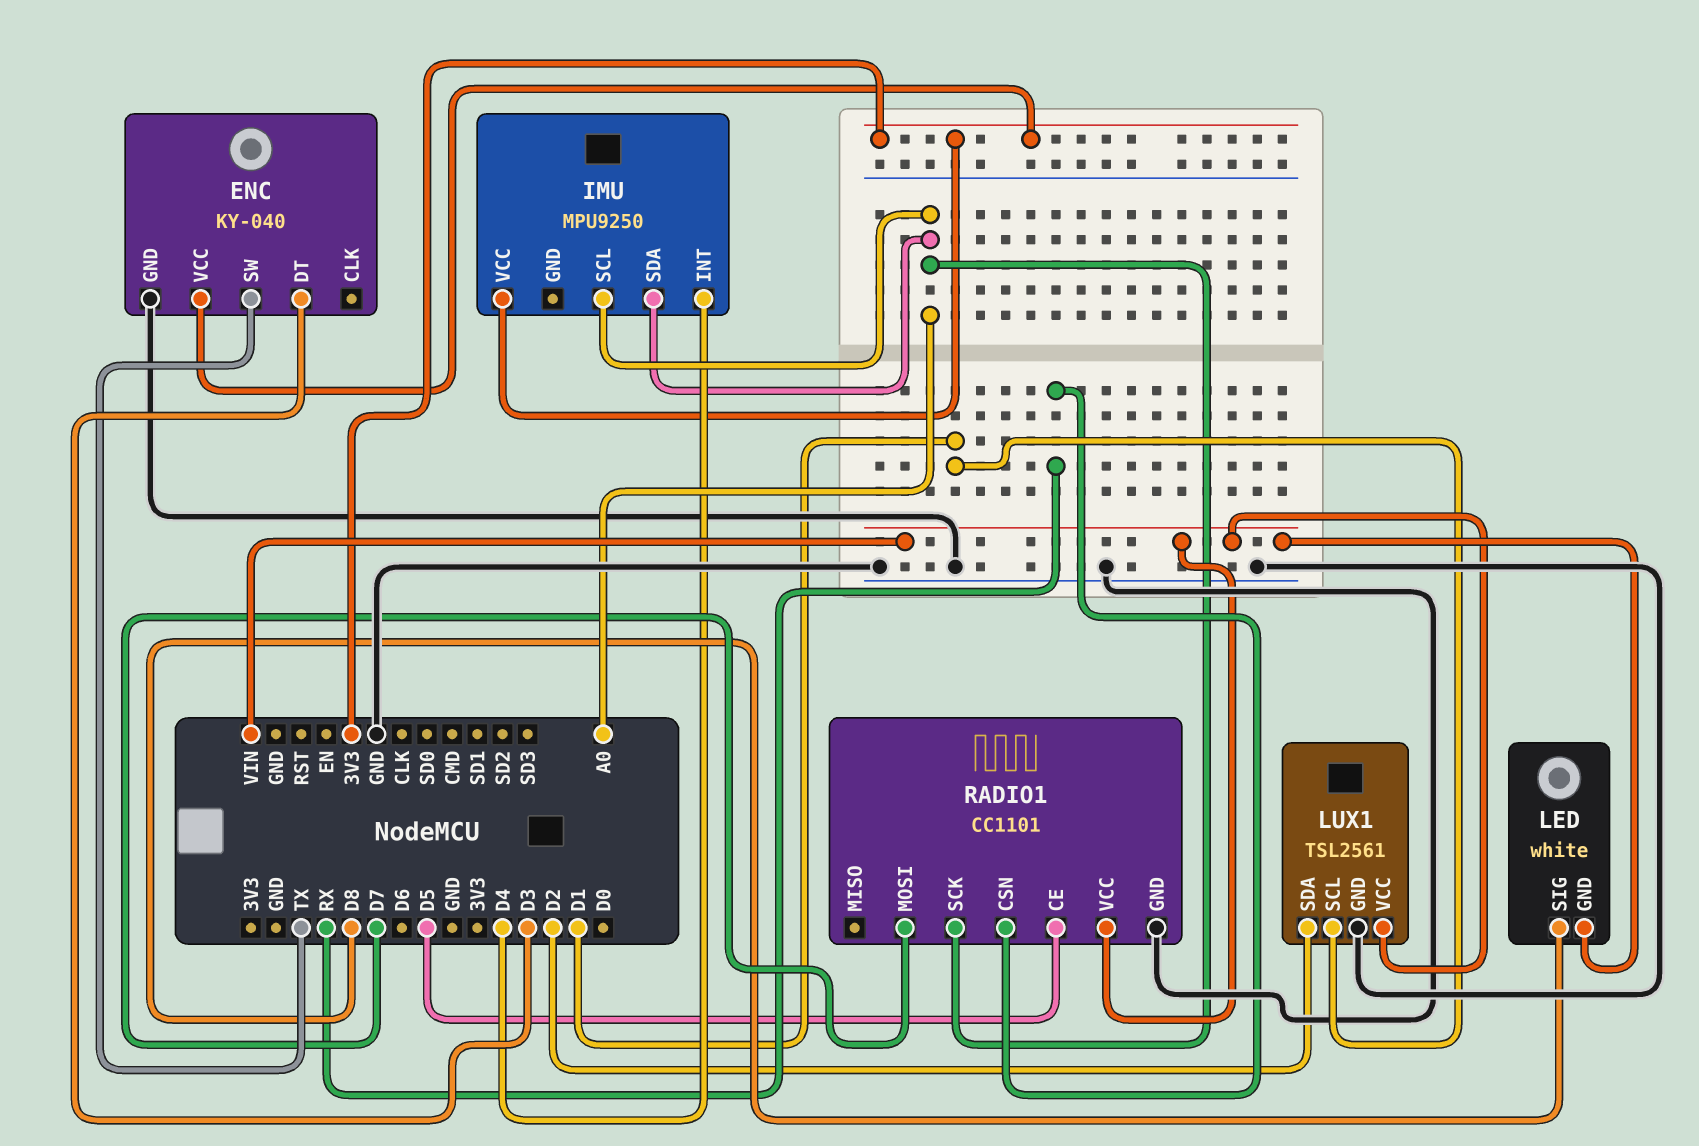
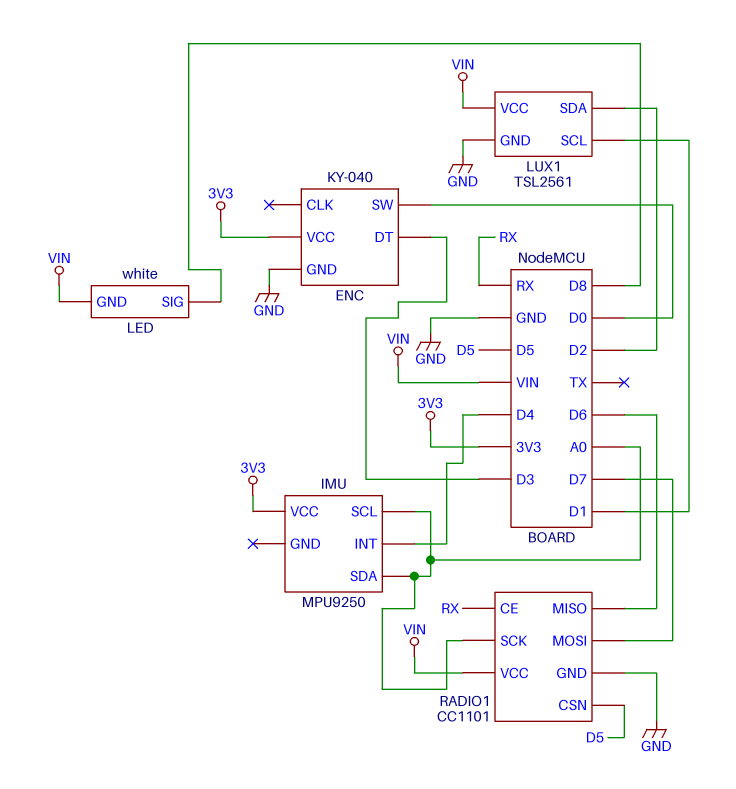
ENC pin SW: TX -> D0
RADIO1 pin CE: D5 -> RX
RADIO1 pin CSN: RX -> D5
RADIO1 pin MISO: none -> D6

